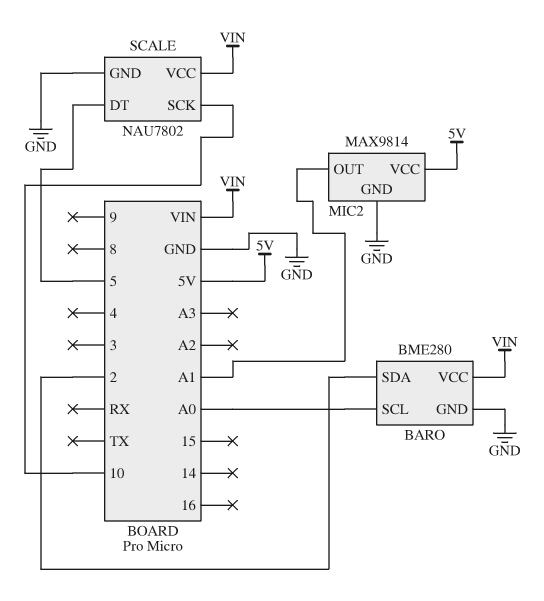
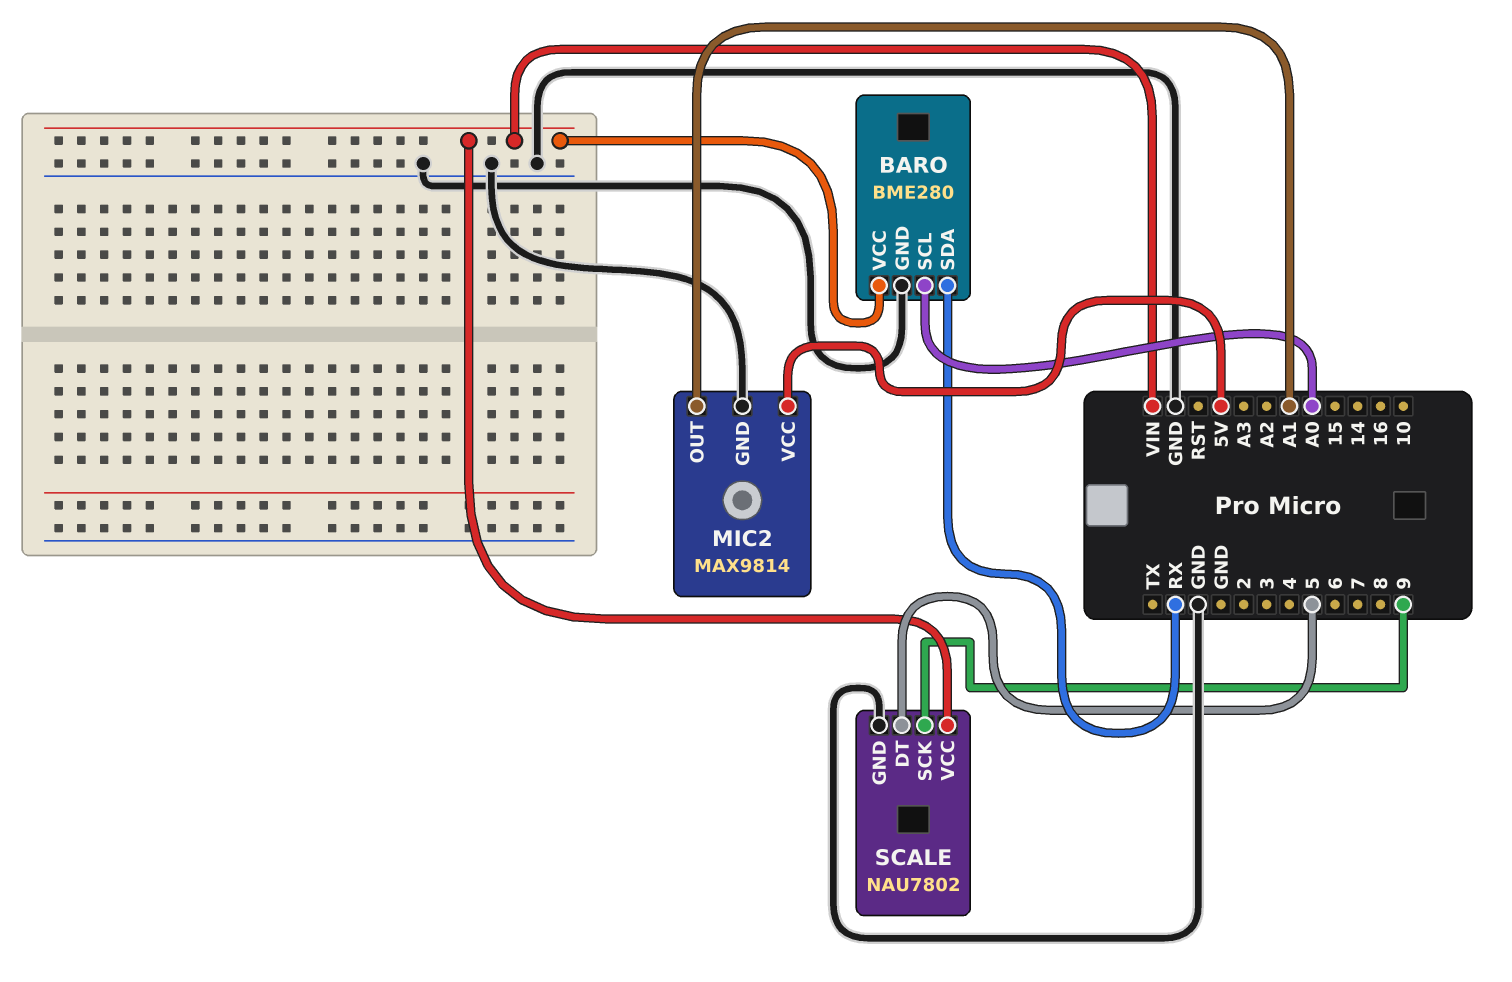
BARO pin SDA: 2 -> RX
SCALE pin SCK: 10 -> 9

